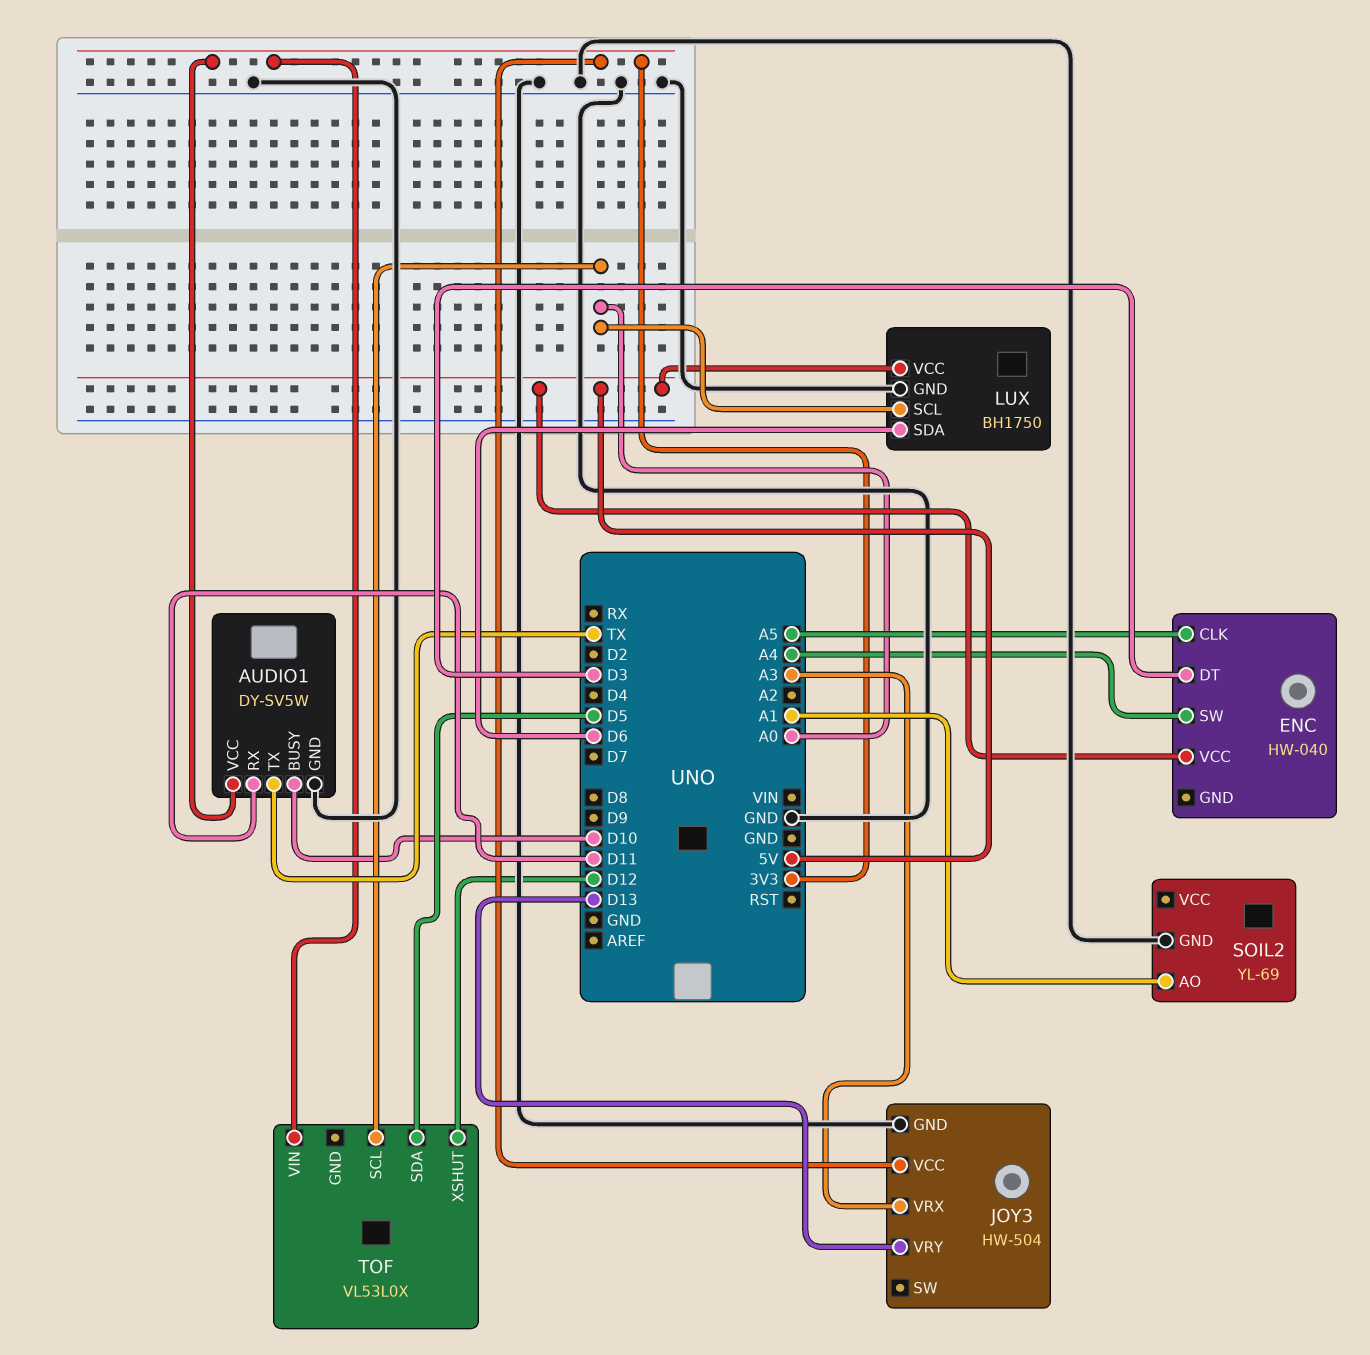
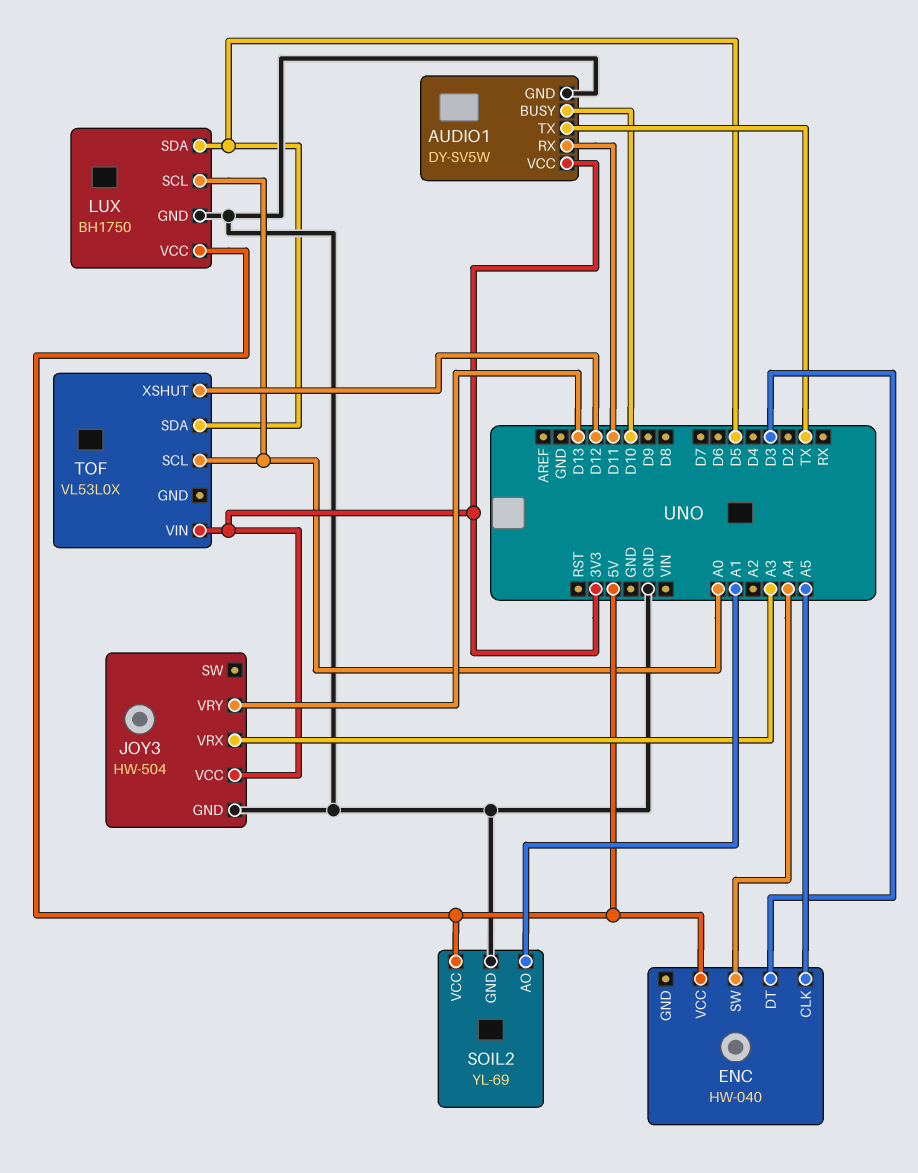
LUX pin SDA: D6 -> D5
SOIL2 pin VCC: none -> 5V

